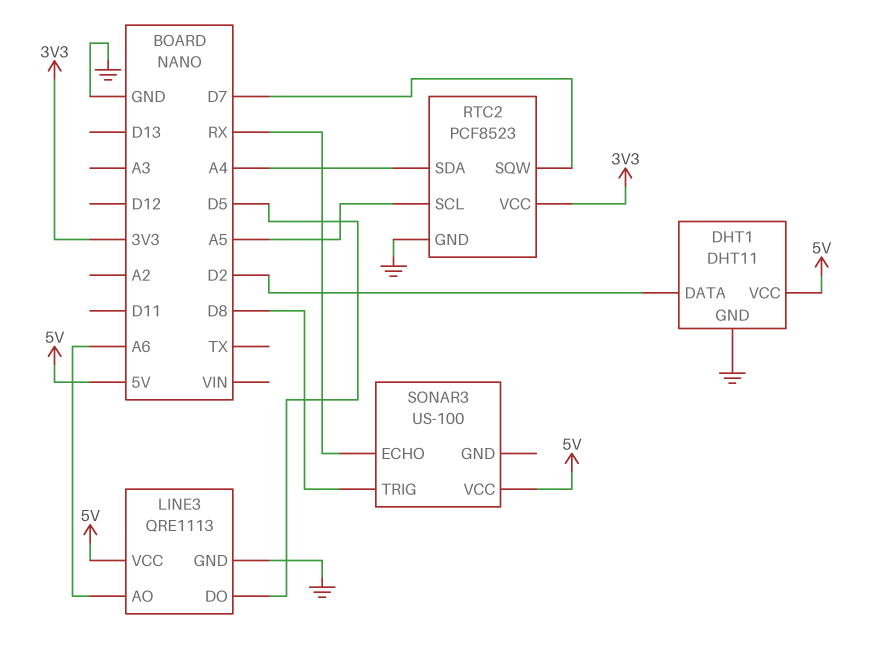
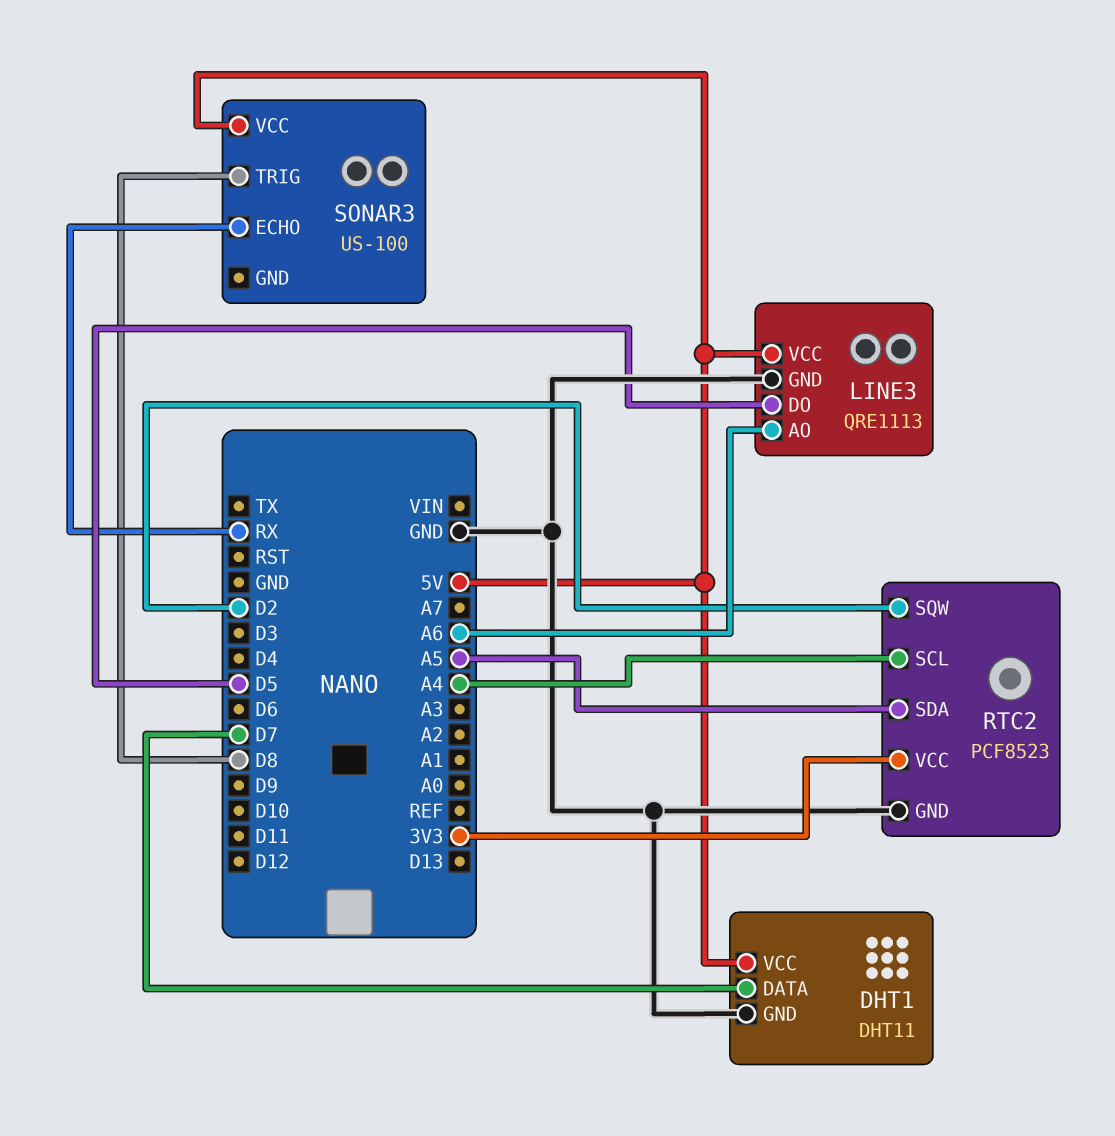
DHT1 pin DATA: D2 -> D7
RTC2 pin SCL: A5 -> A4
RTC2 pin SDA: A4 -> A5
RTC2 pin SQW: D7 -> D2

